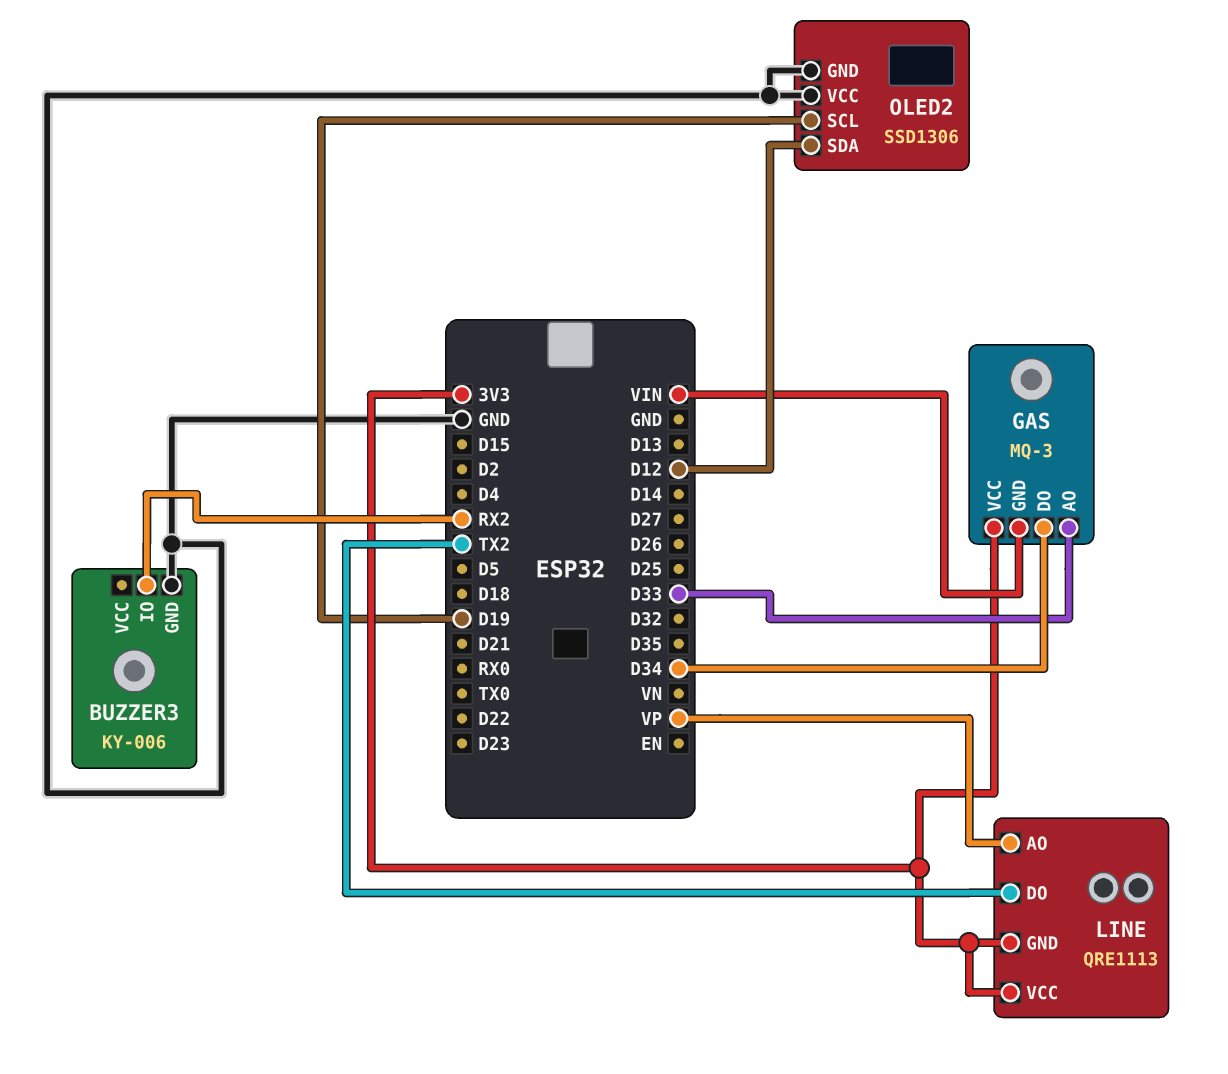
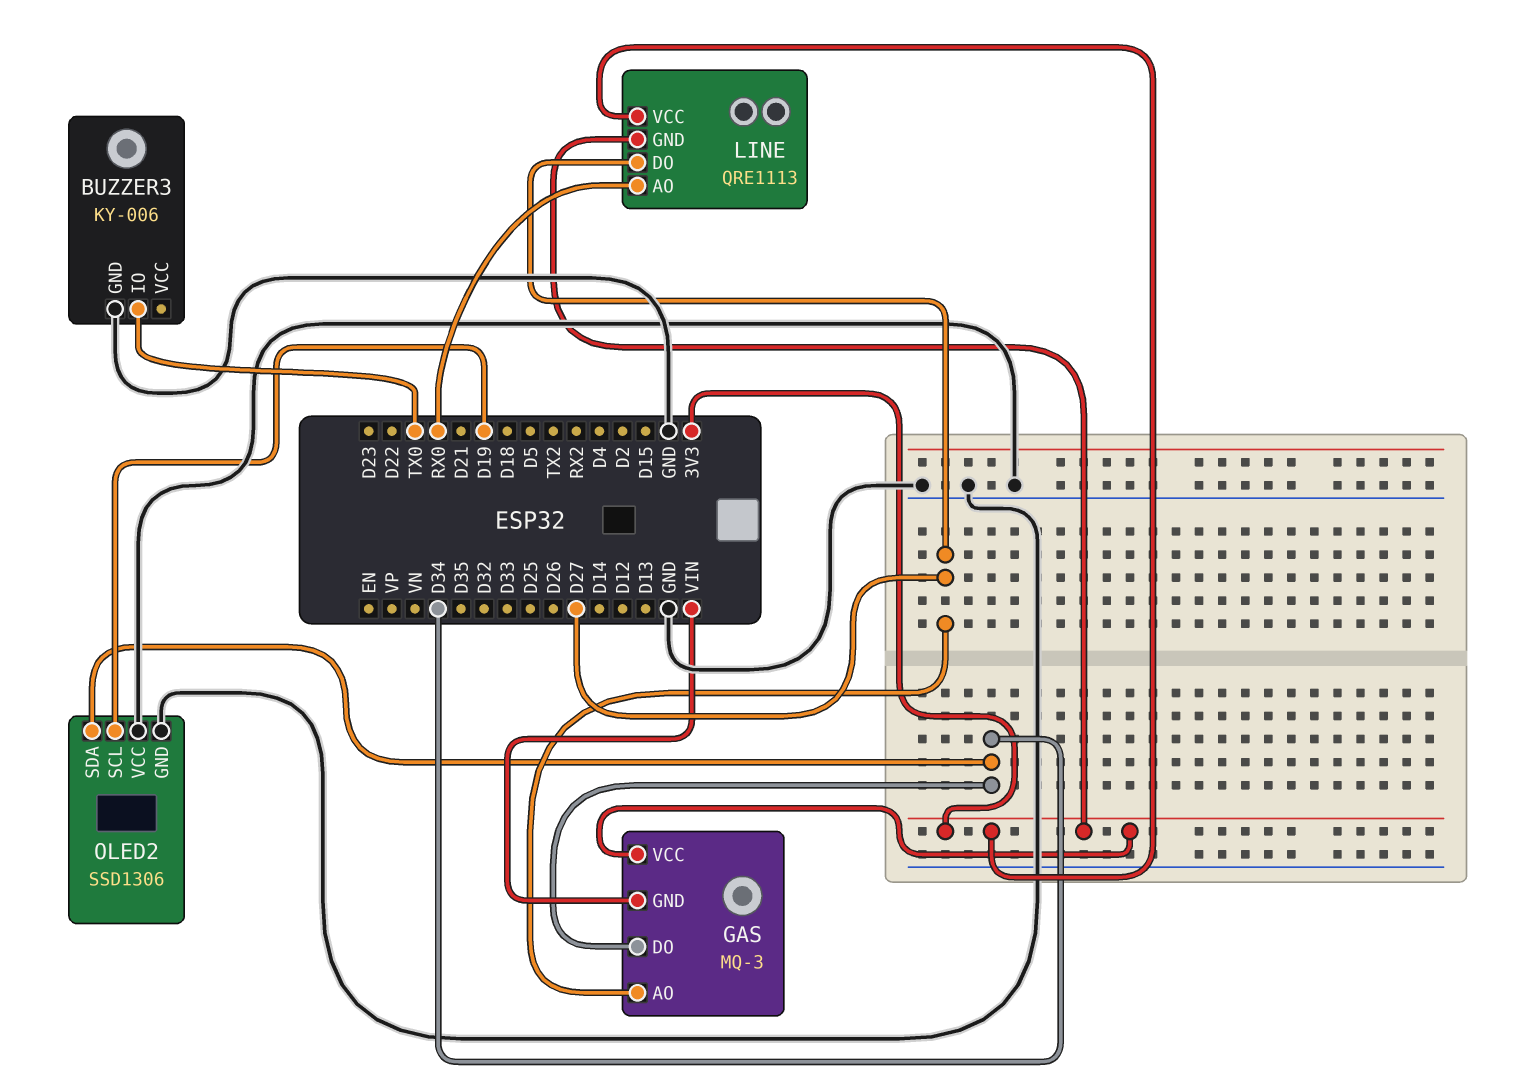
BUZZER3 pin IO: RX2 -> TX0
GAS pin AO: D33 -> D27
LINE pin AO: VP -> RX0
LINE pin DO: TX2 -> D27
OLED2 pin SDA: D12 -> D34

